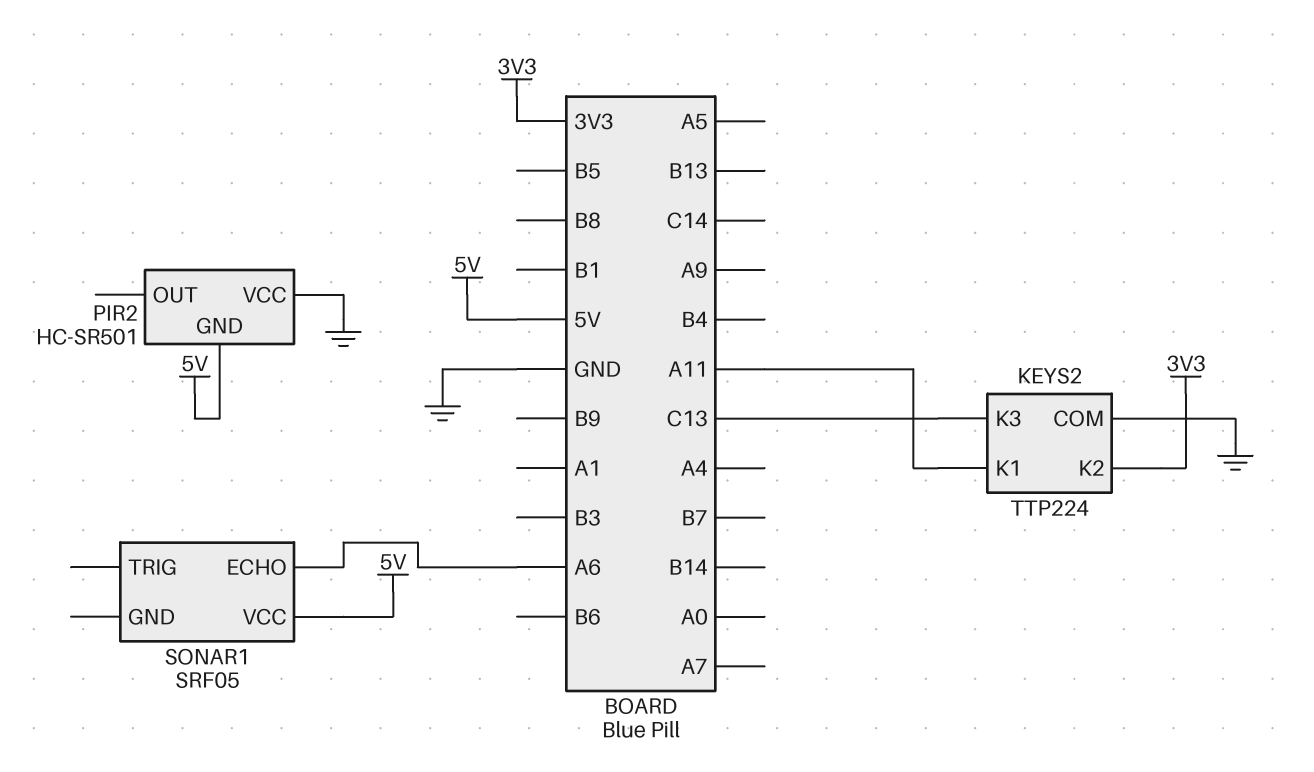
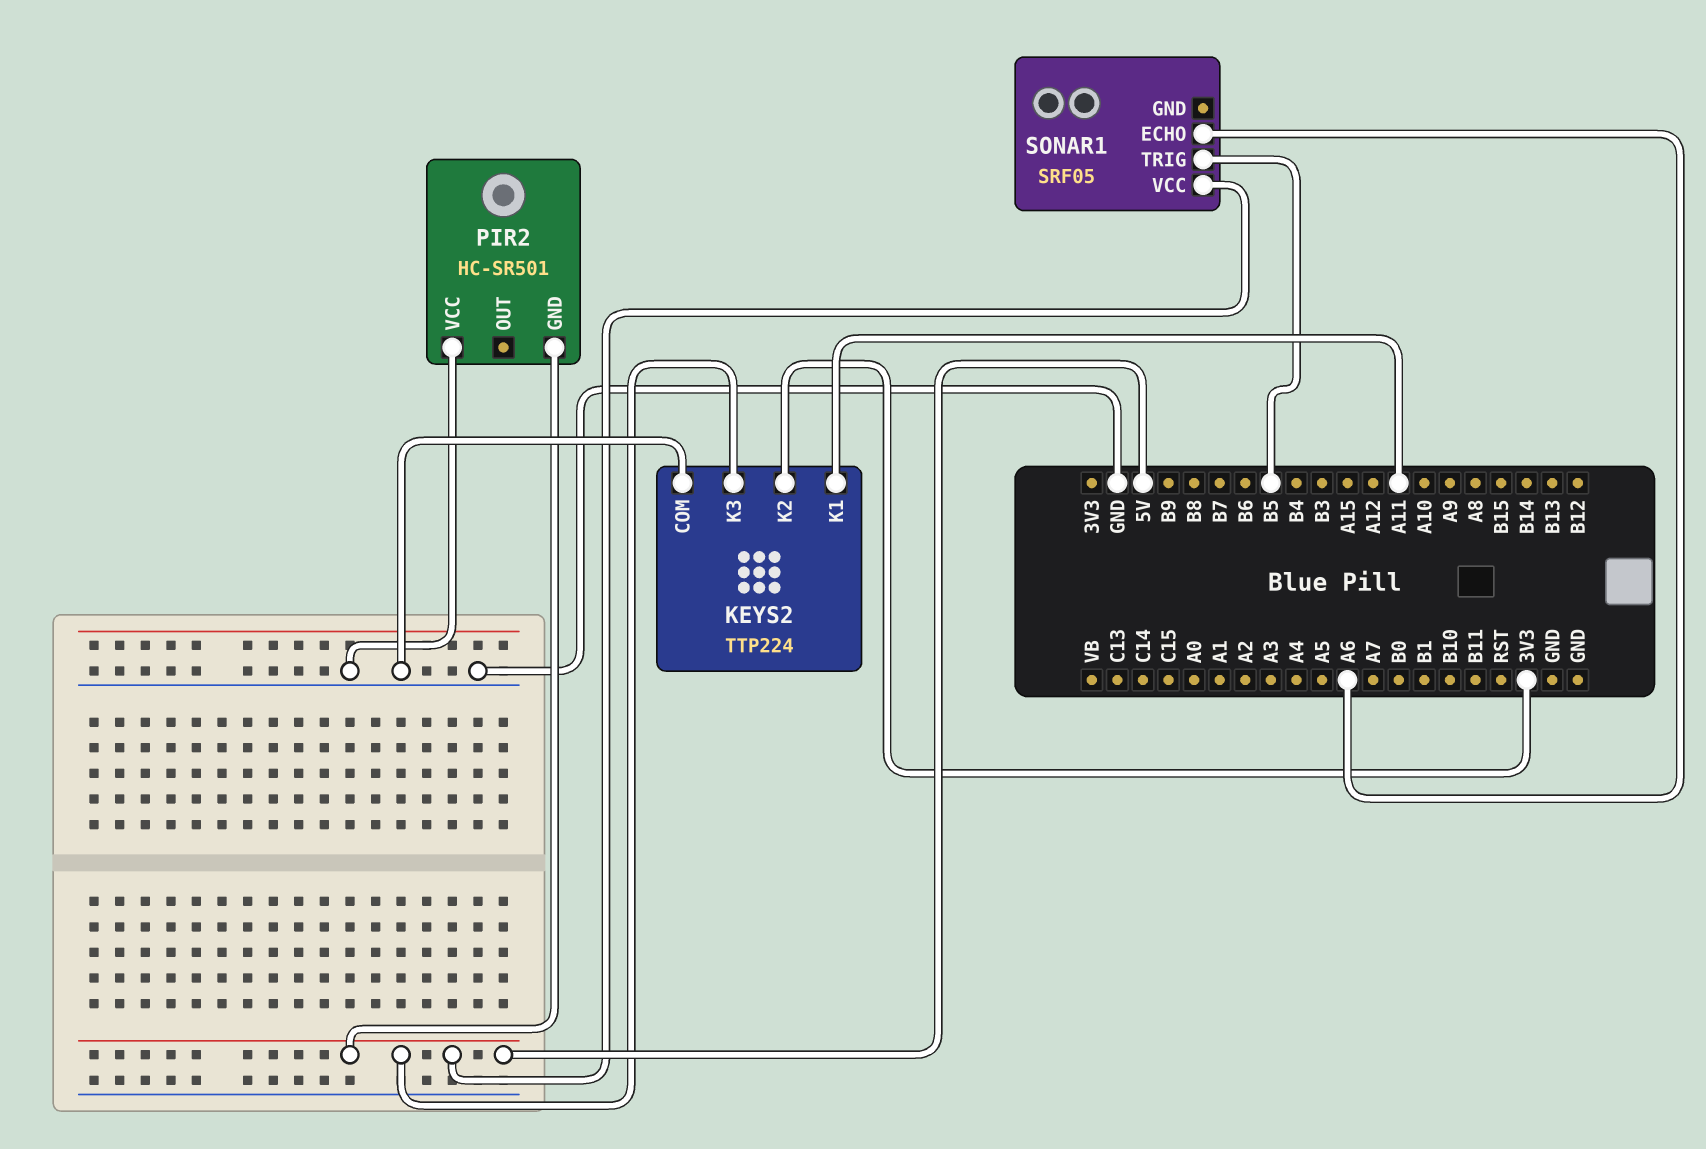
KEYS2 pin K3: C13 -> 5V
SONAR1 pin TRIG: none -> B5

